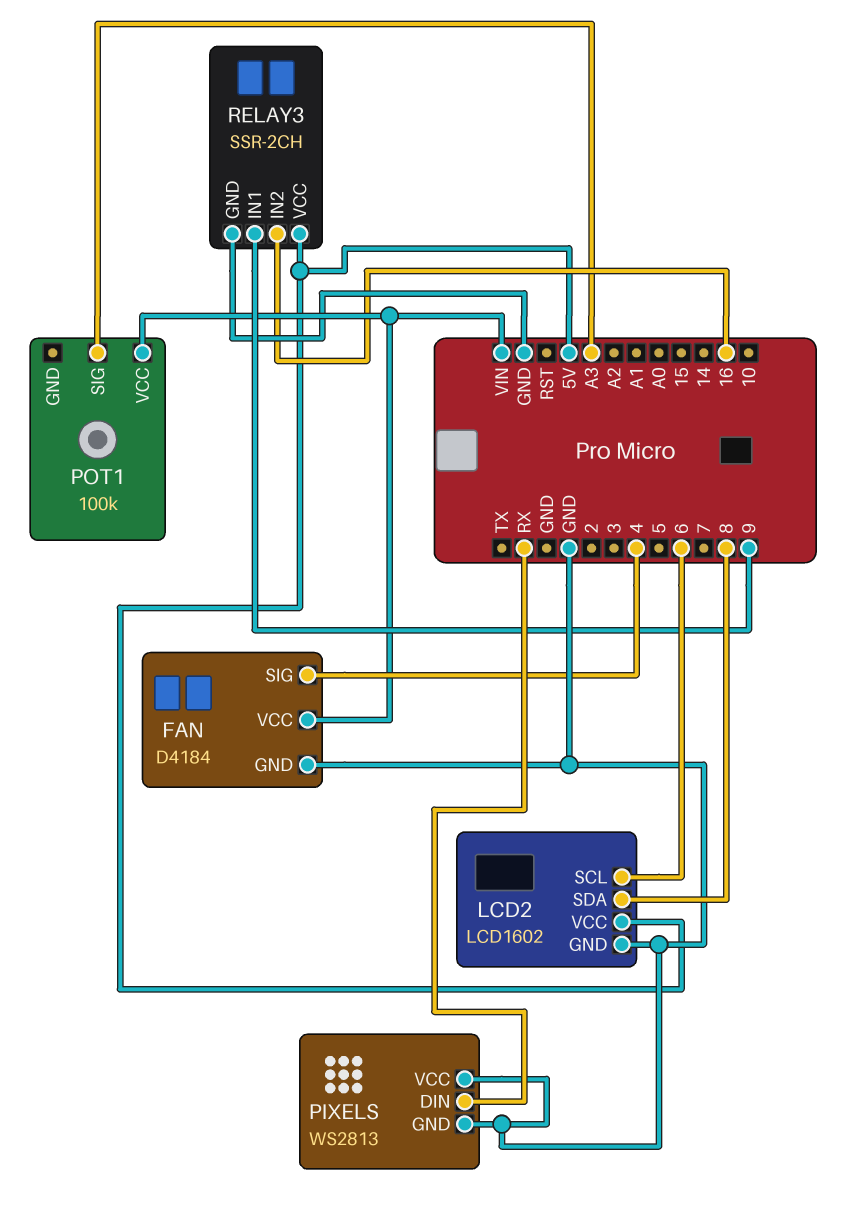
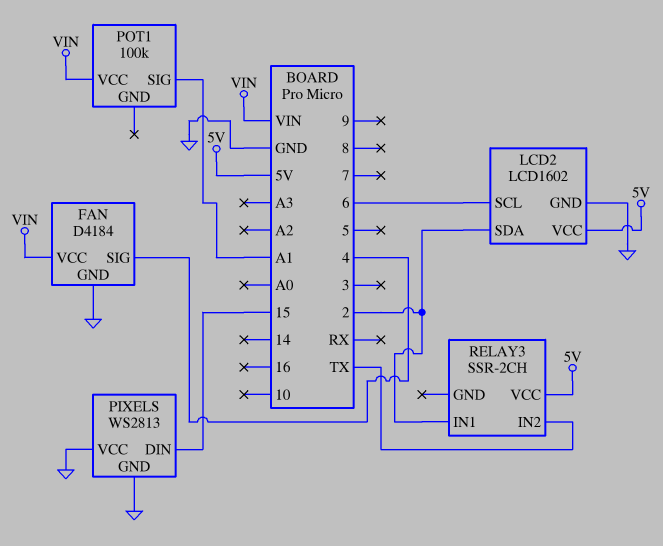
LCD2 pin SDA: 8 -> 2
PIXELS pin DIN: RX -> 15
POT1 pin SIG: A3 -> A1
RELAY3 pin GND: GND -> none
RELAY3 pin IN1: 9 -> 2
RELAY3 pin IN2: 16 -> TX

